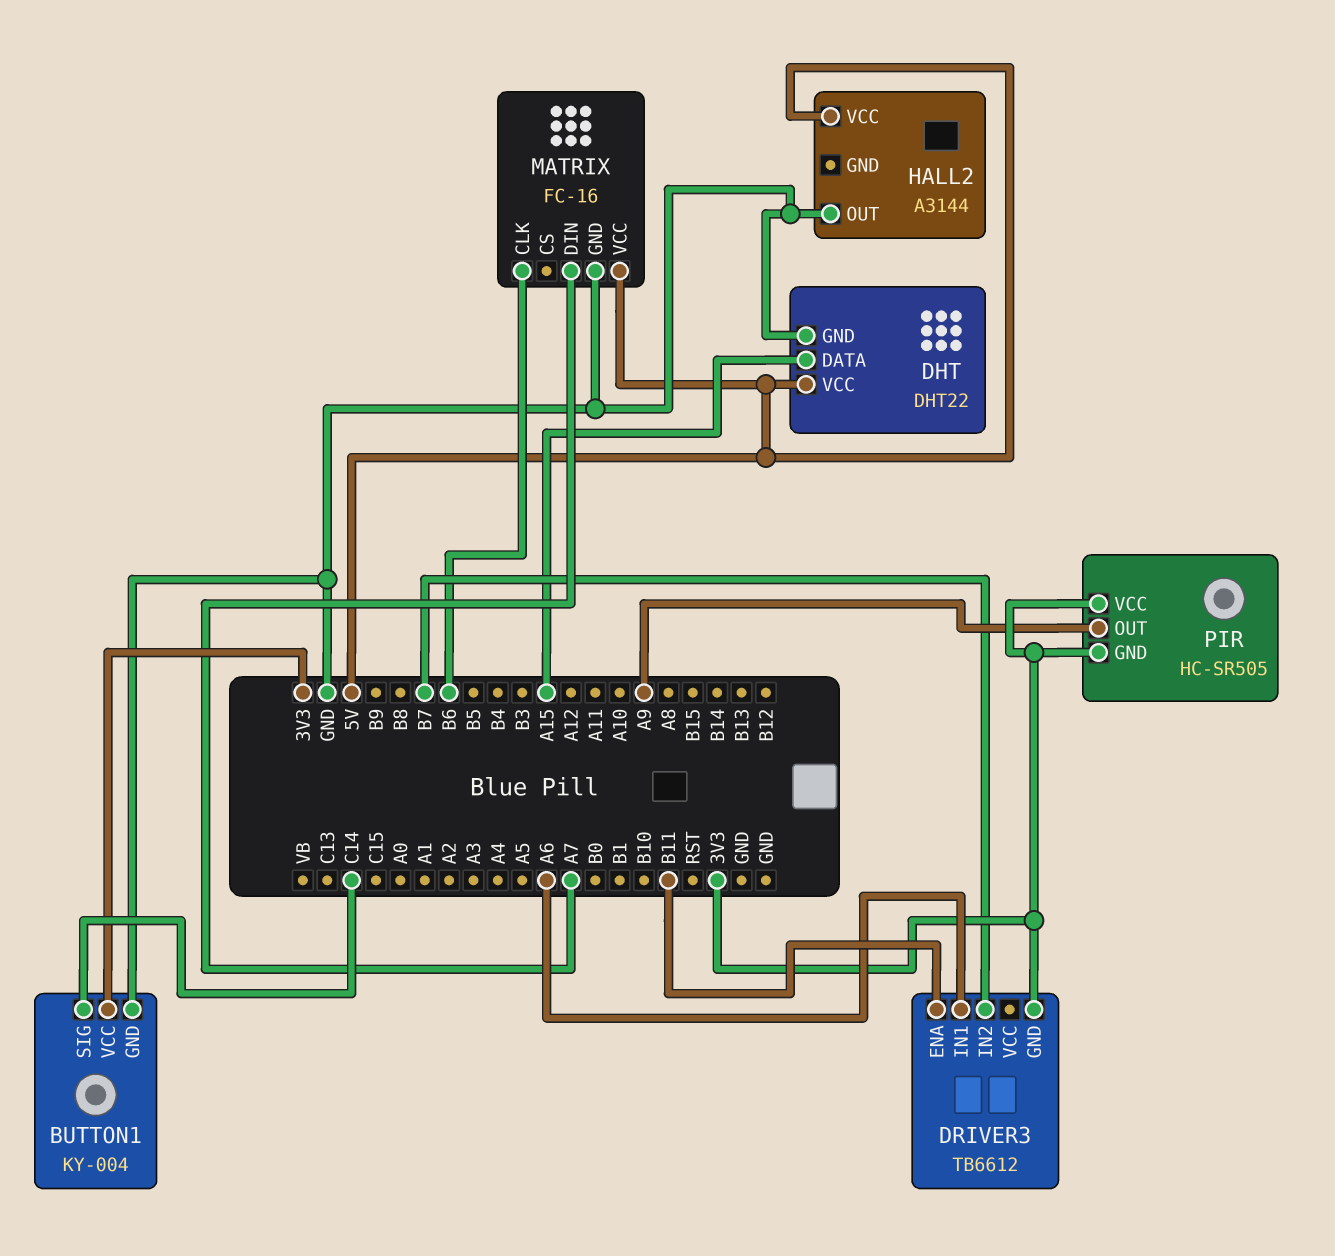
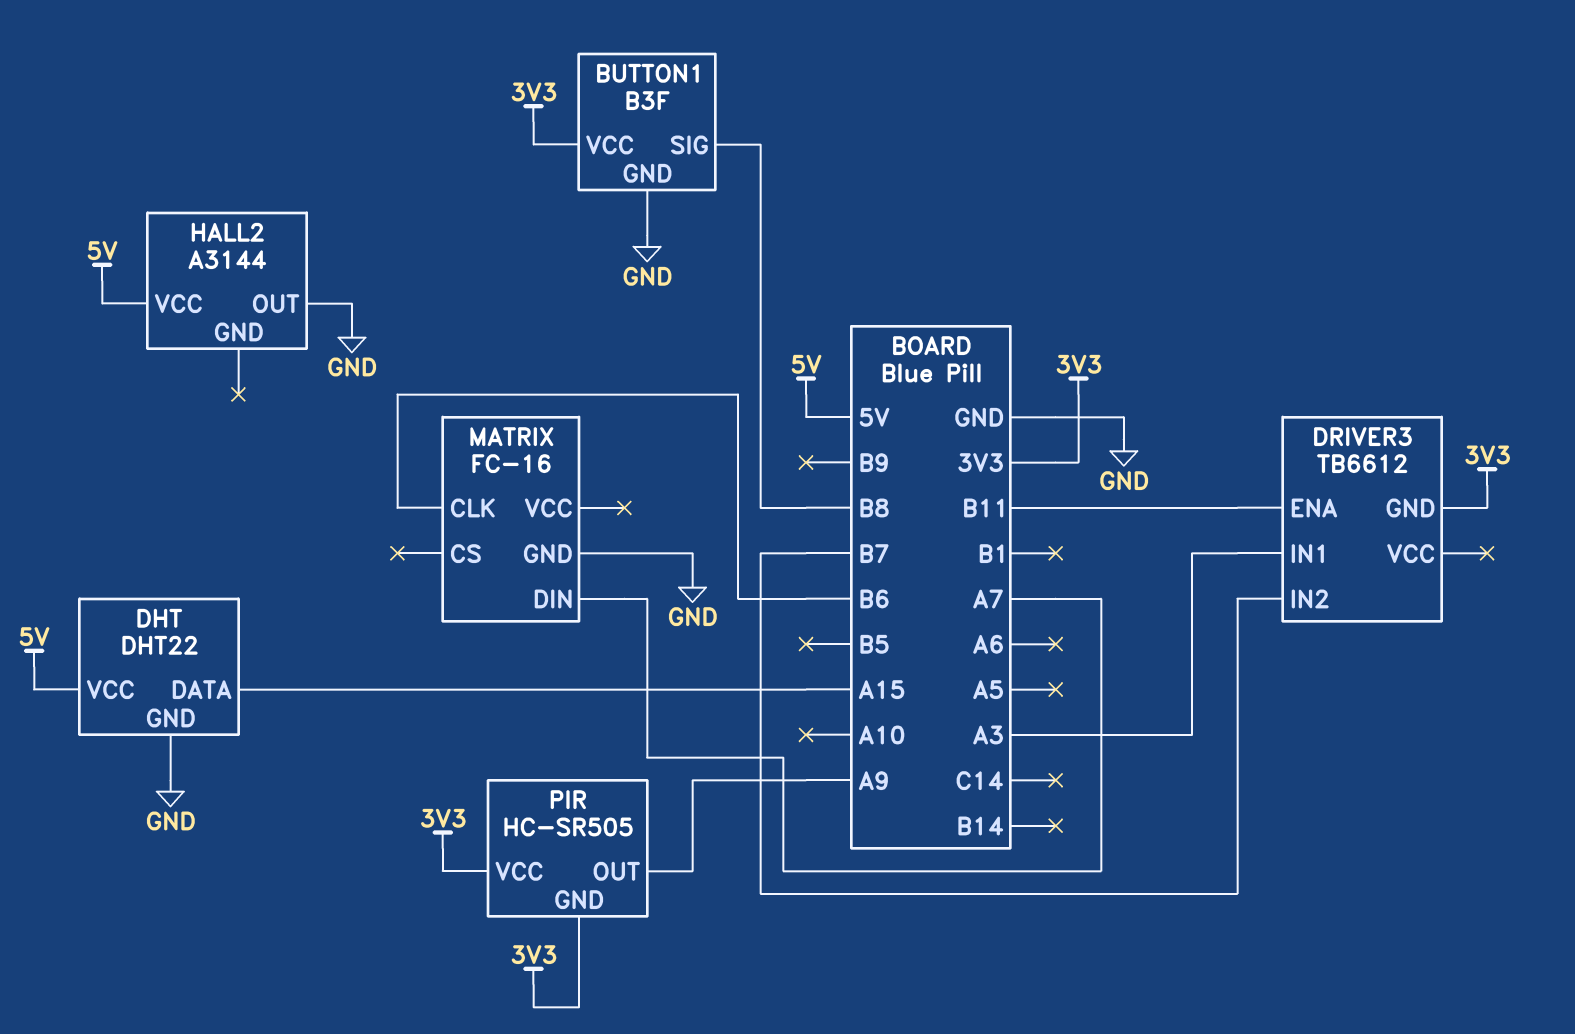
BUTTON1: KY-004 -> B3F
BUTTON1 pin SIG: C14 -> B8
DRIVER3 pin IN1: A6 -> A3
MATRIX pin VCC: 5V -> none

